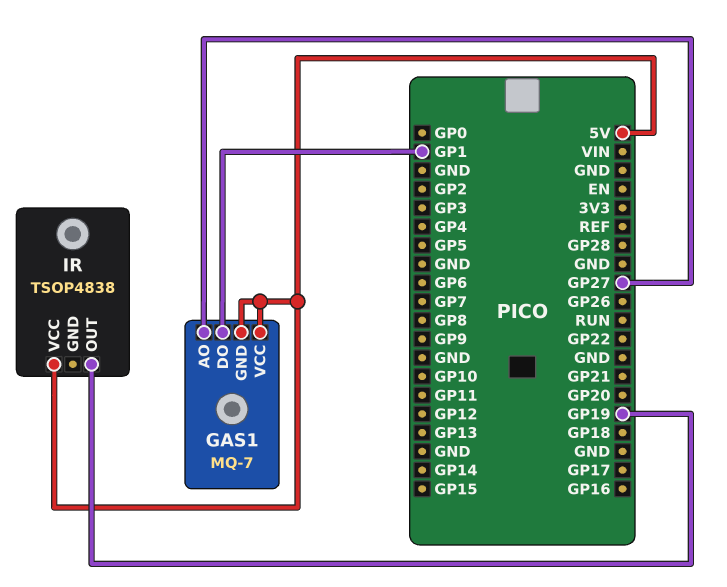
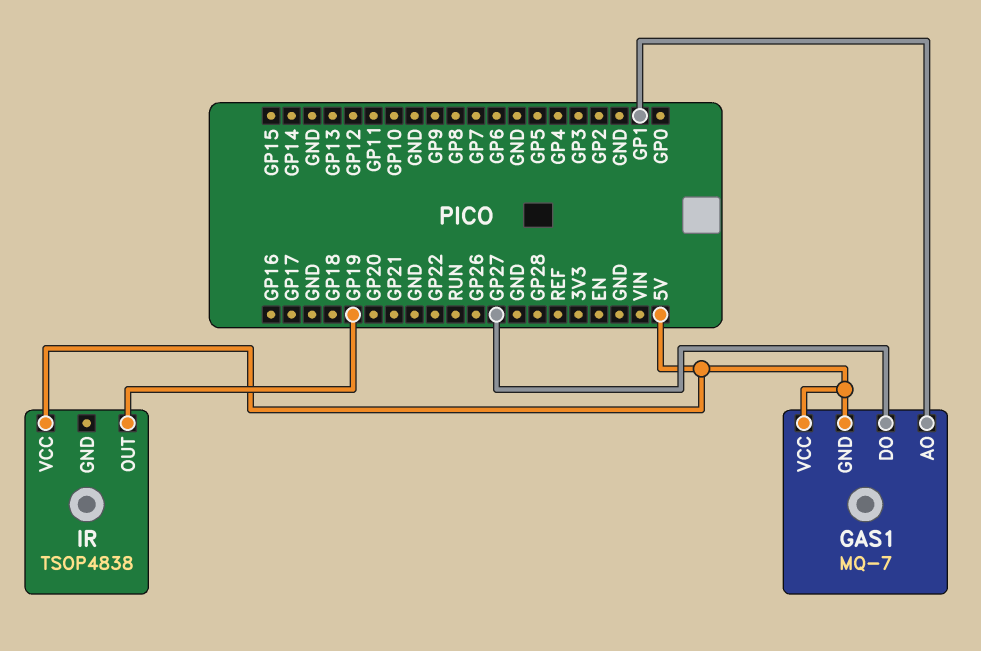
GAS1 pin AO: GP27 -> GP1
GAS1 pin DO: GP1 -> GP27

